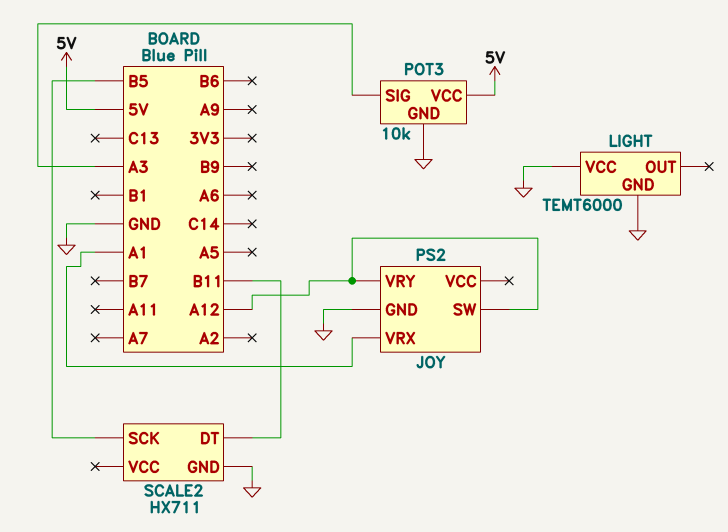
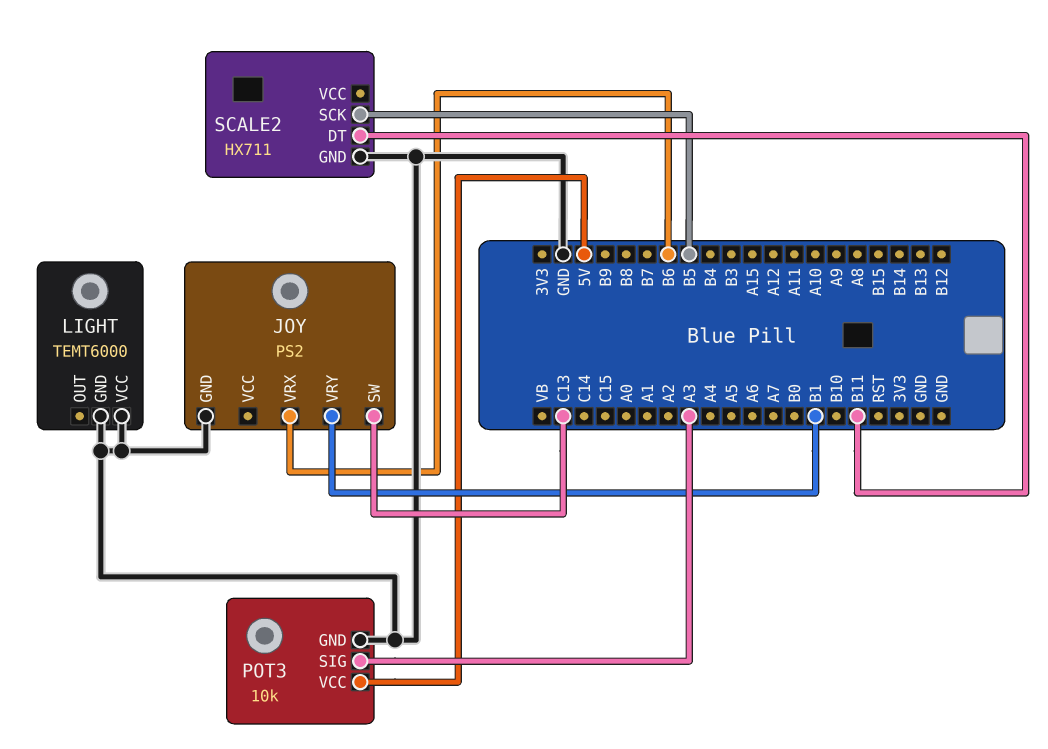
JOY pin SW: A12 -> C13
JOY pin VRX: A1 -> B6
JOY pin VRY: A12 -> B1

